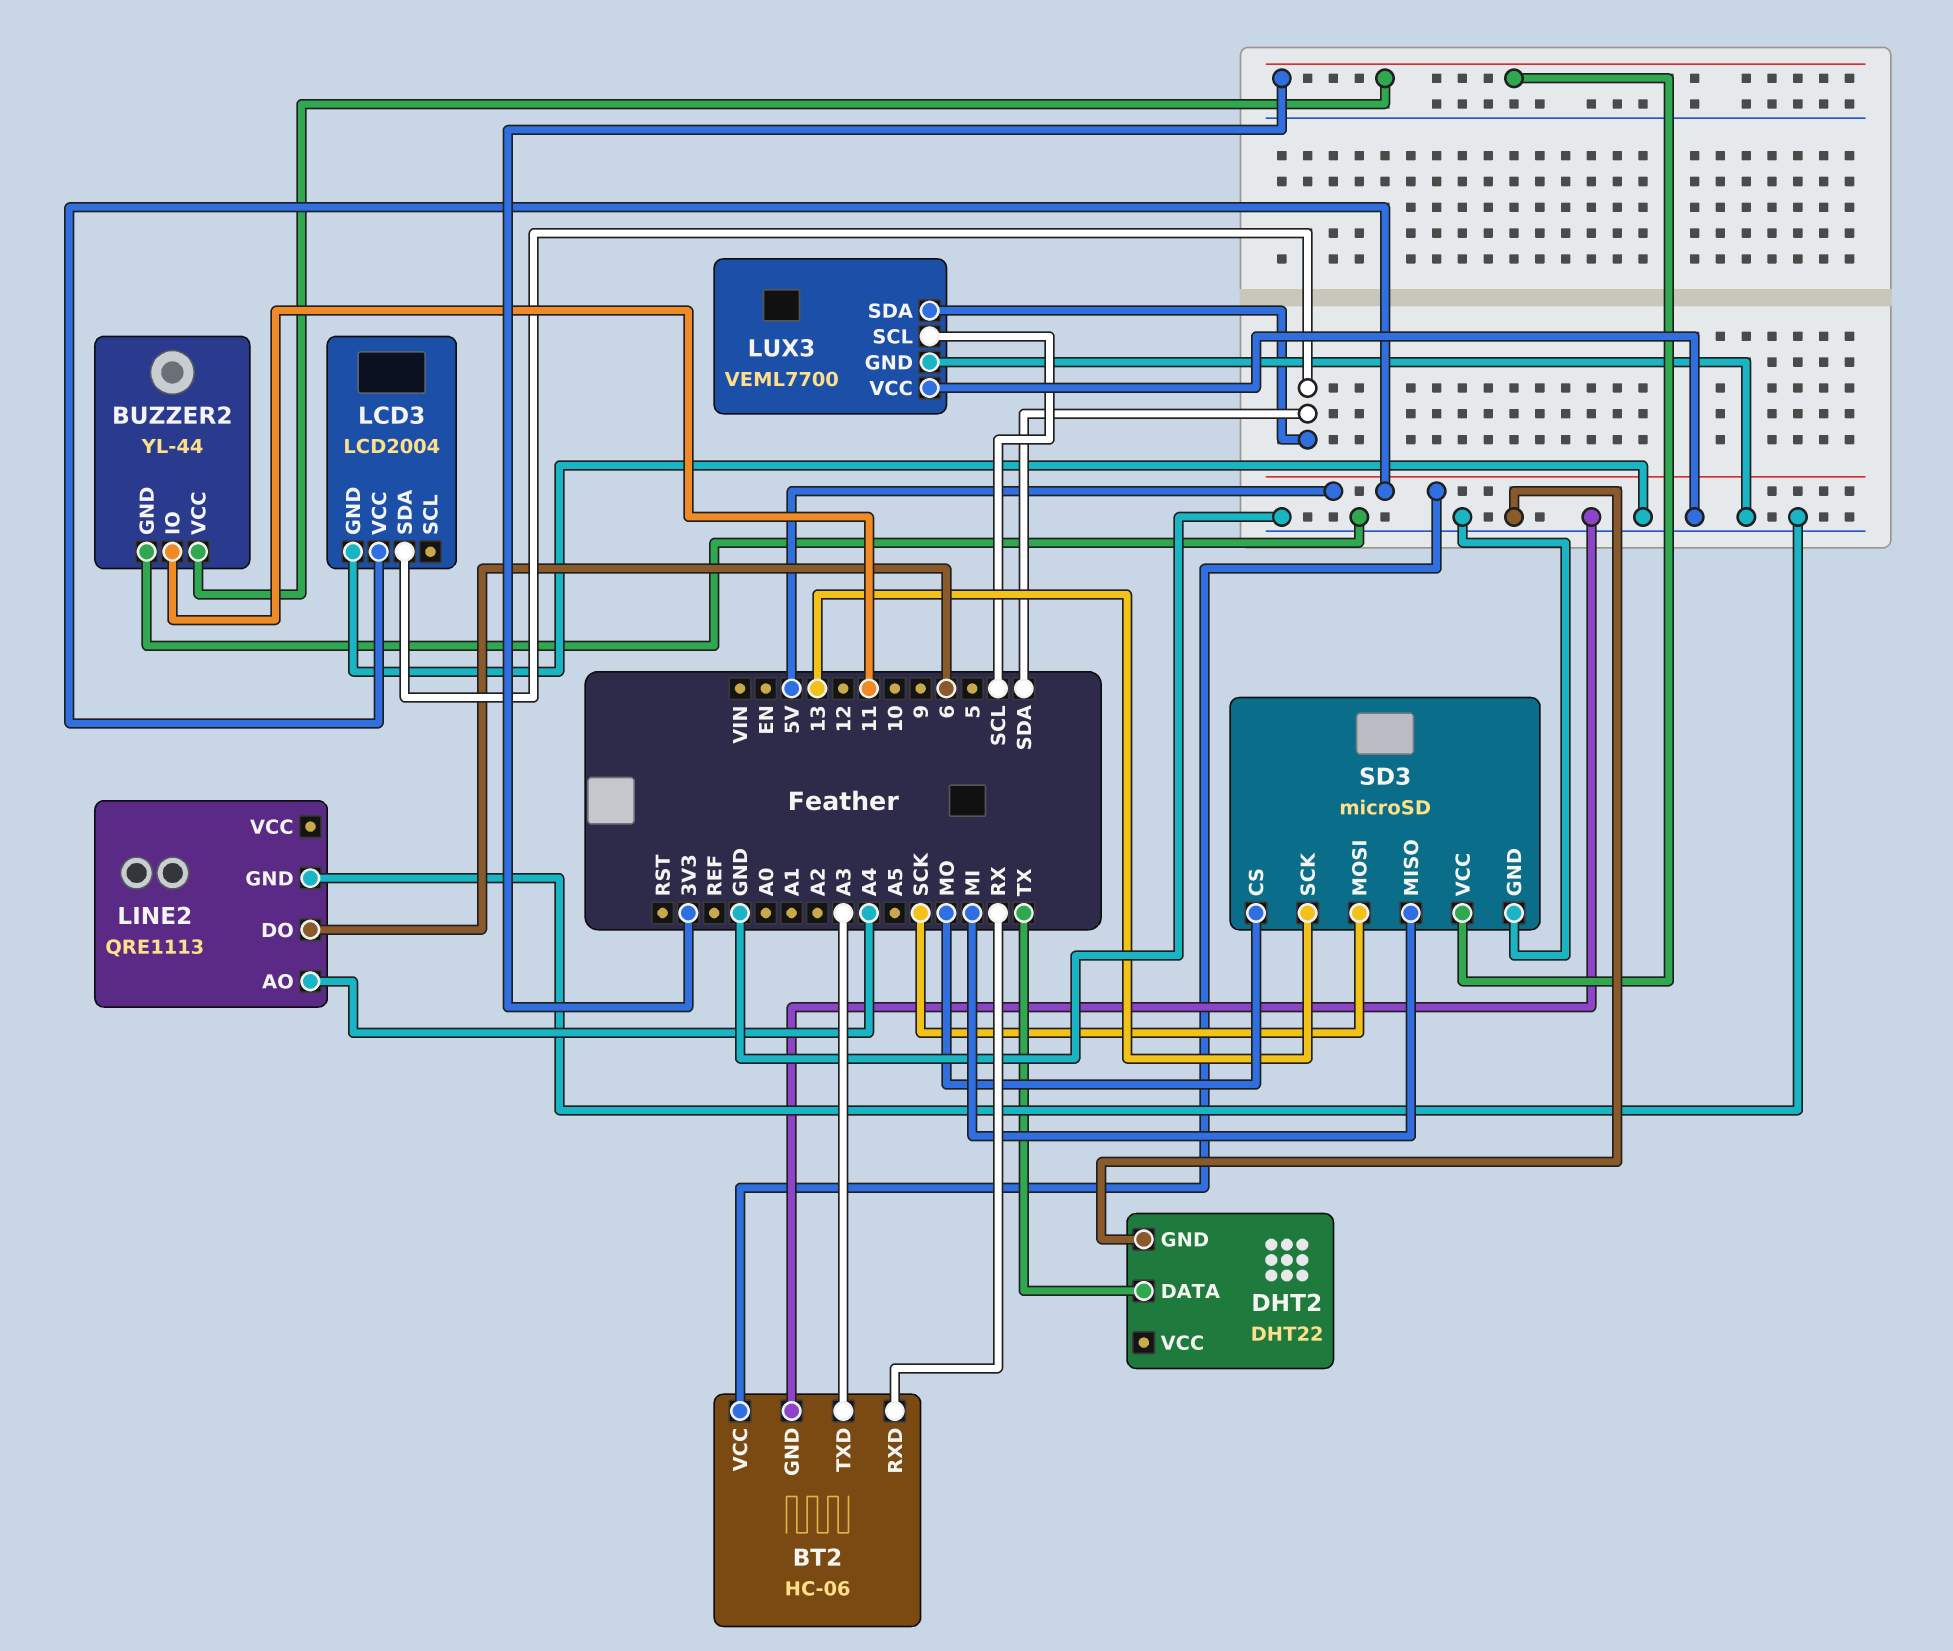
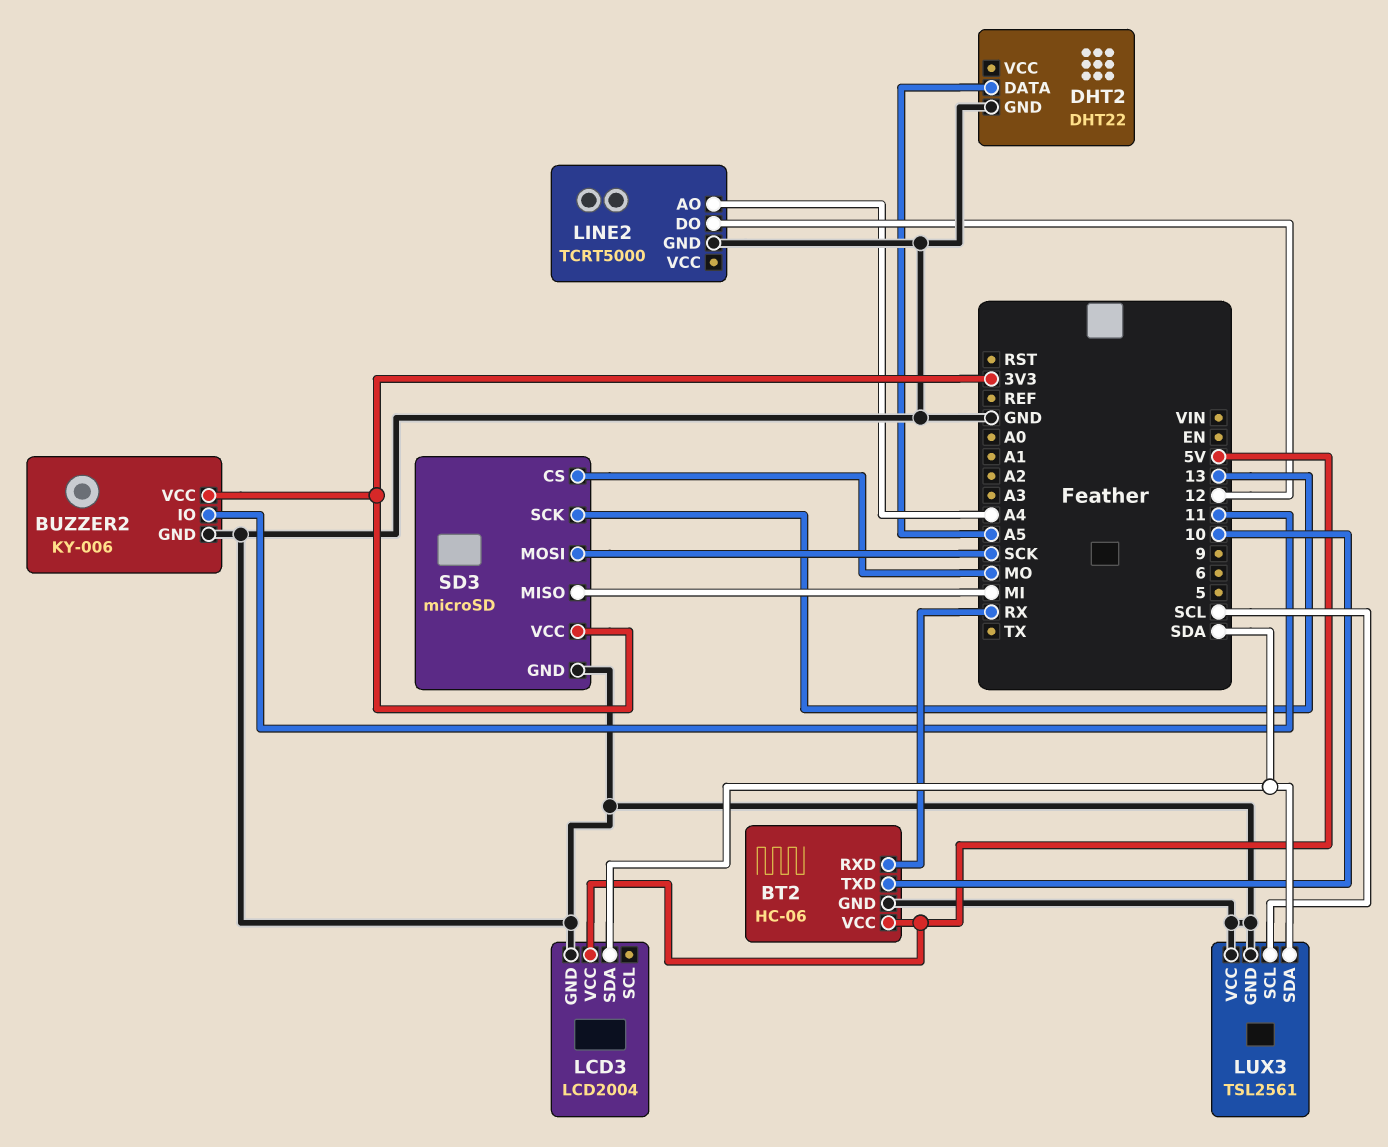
BT2 pin TXD: A3 -> 10
BUZZER2: YL-44 -> KY-006
DHT2 pin DATA: TX -> A5
LINE2: QRE1113 -> TCRT5000
LINE2 pin DO: 6 -> 12
LUX3: VEML7700 -> TSL2561

